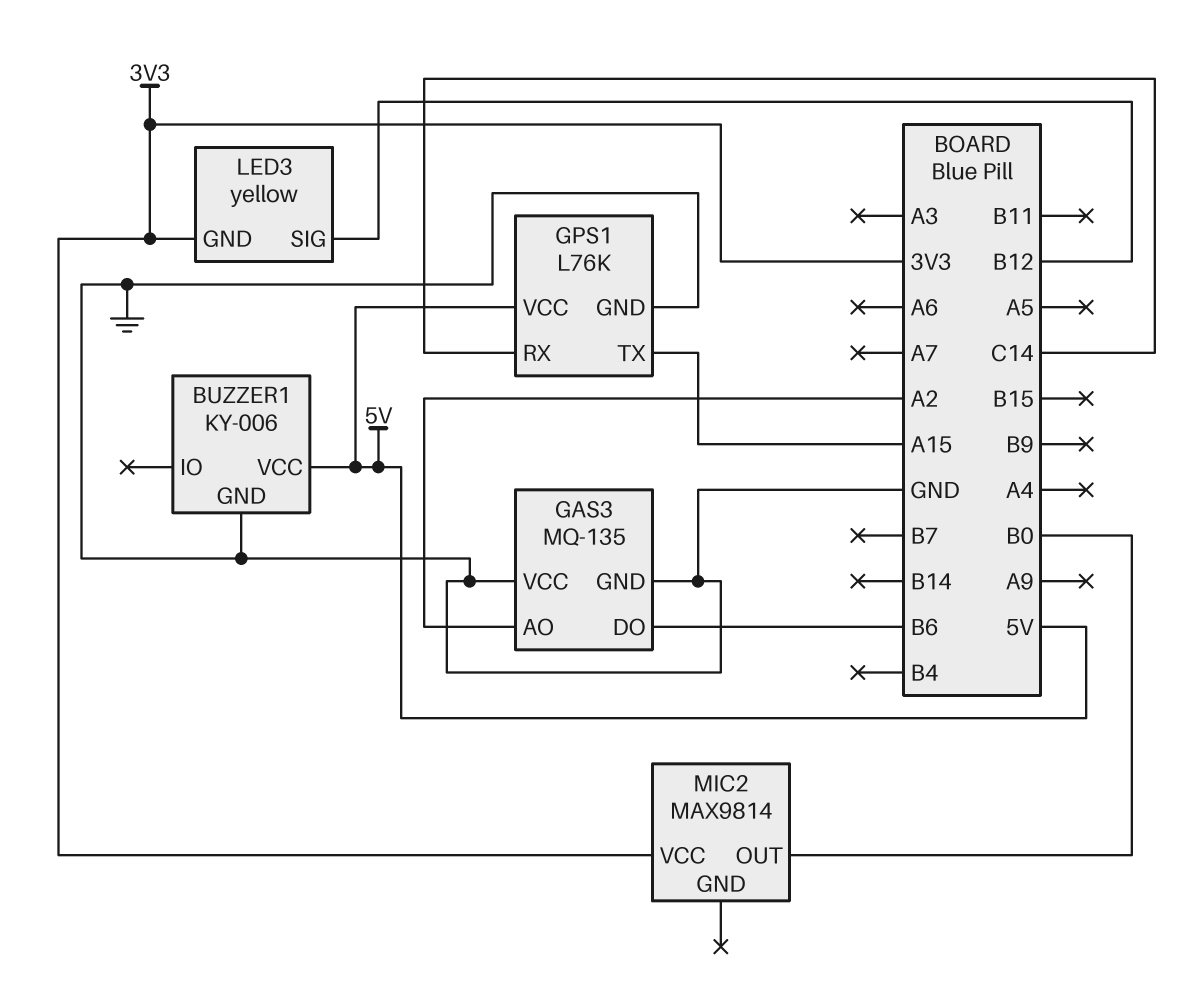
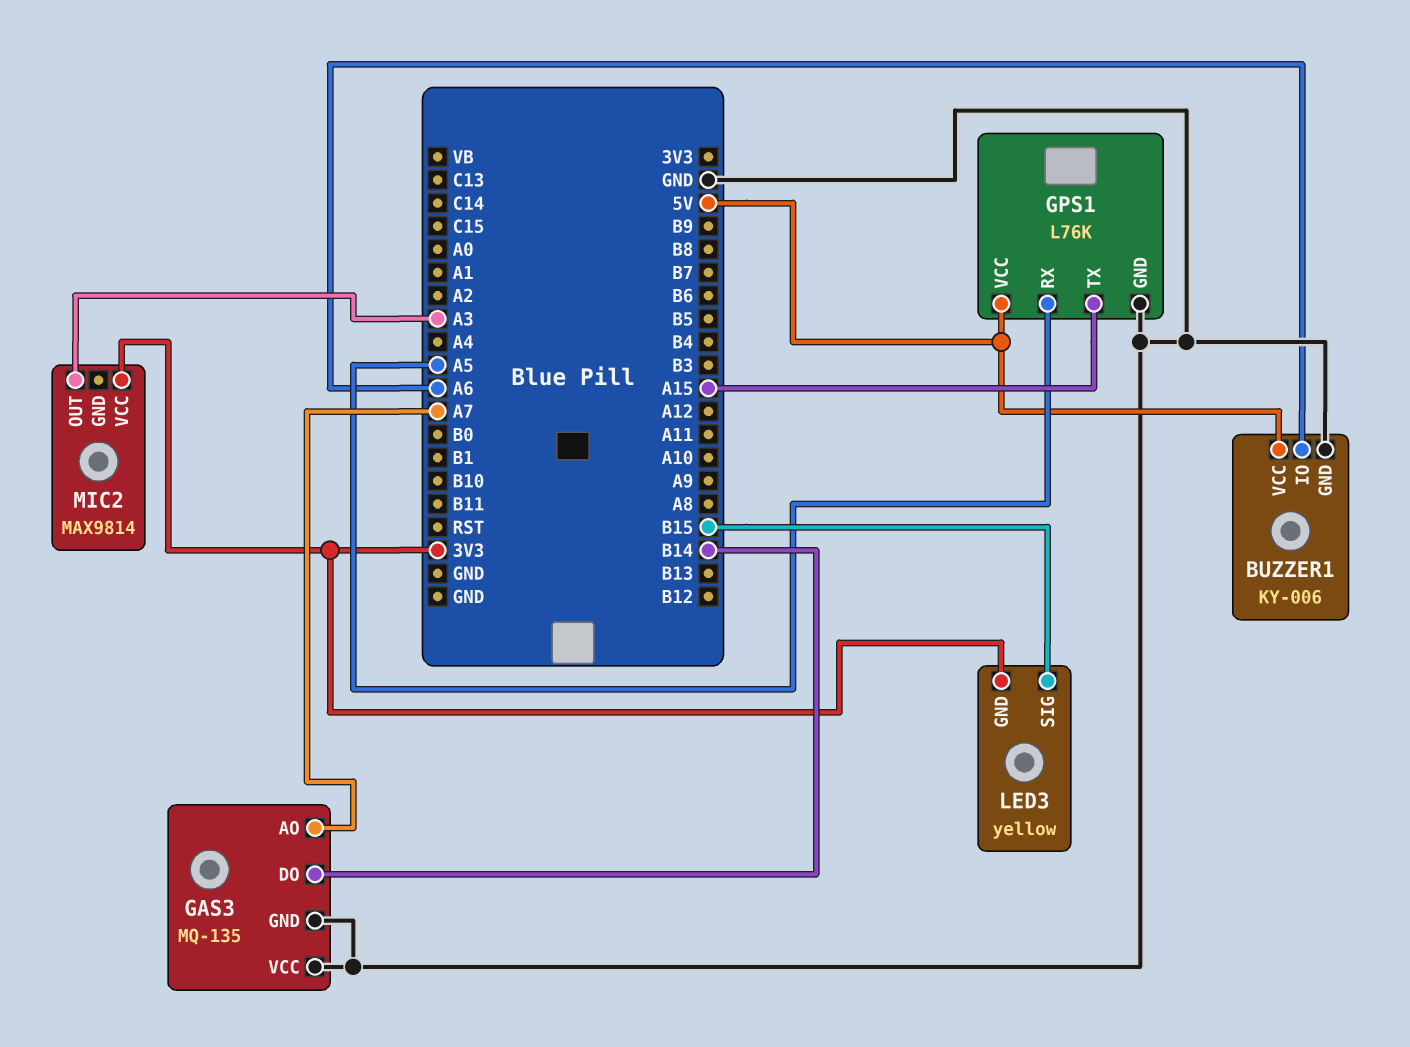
BUZZER1 pin IO: none -> A6
GAS3 pin AO: A2 -> A7
GAS3 pin DO: B6 -> B14
GPS1 pin RX: C14 -> A5
LED3 pin SIG: B12 -> B15
MIC2 pin OUT: B0 -> A3

